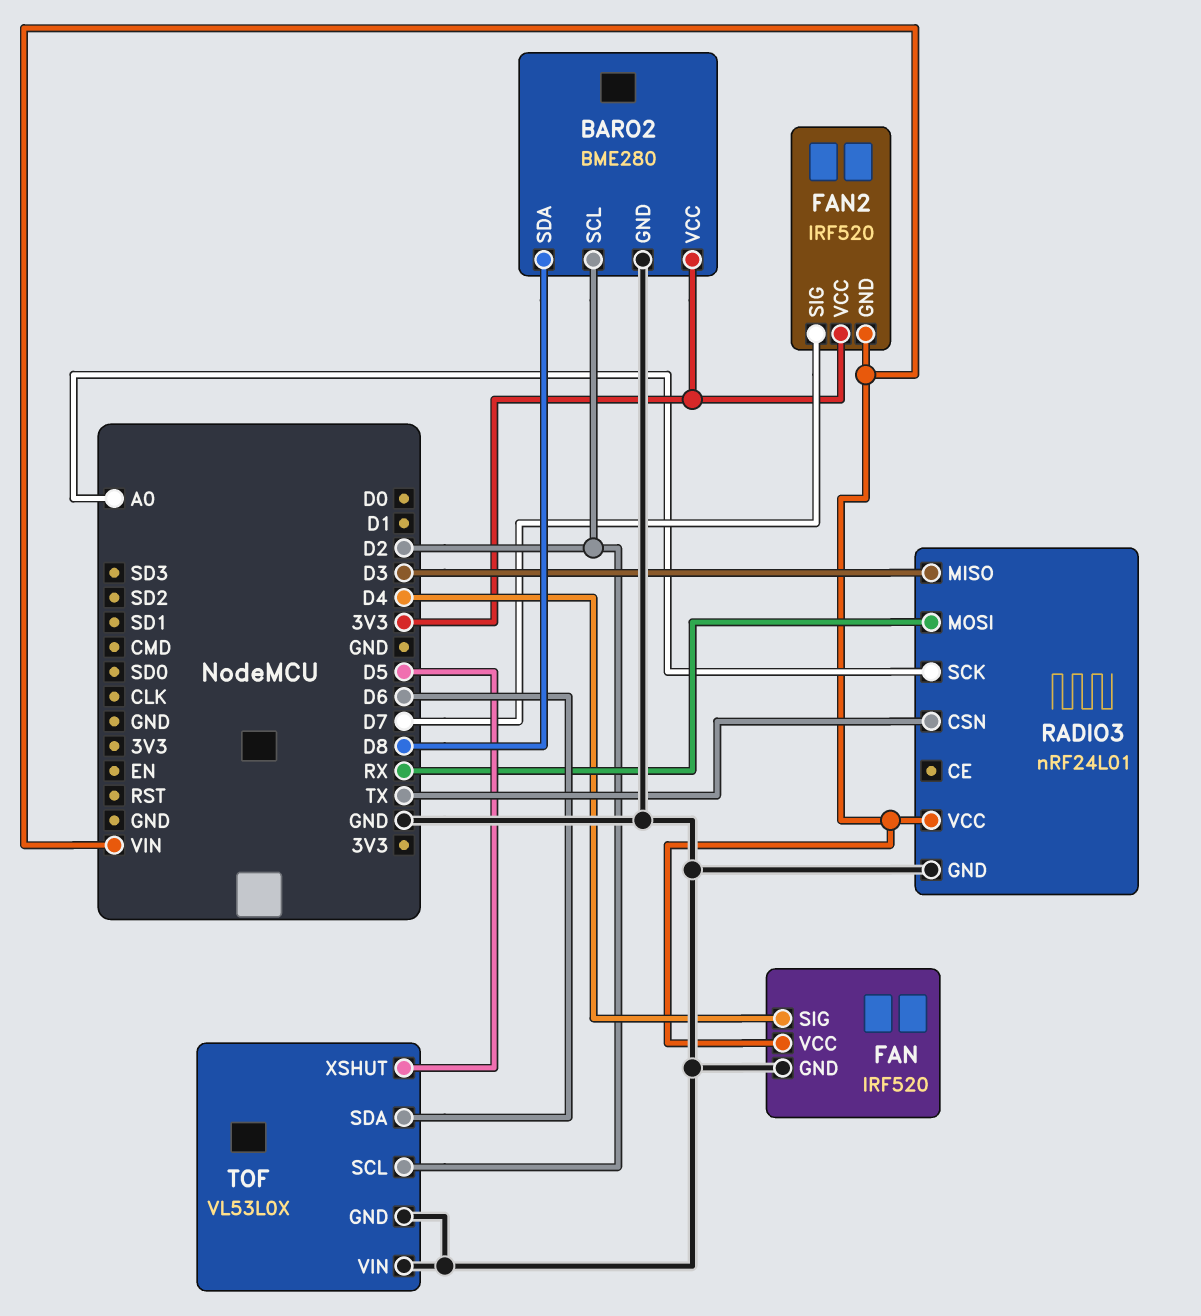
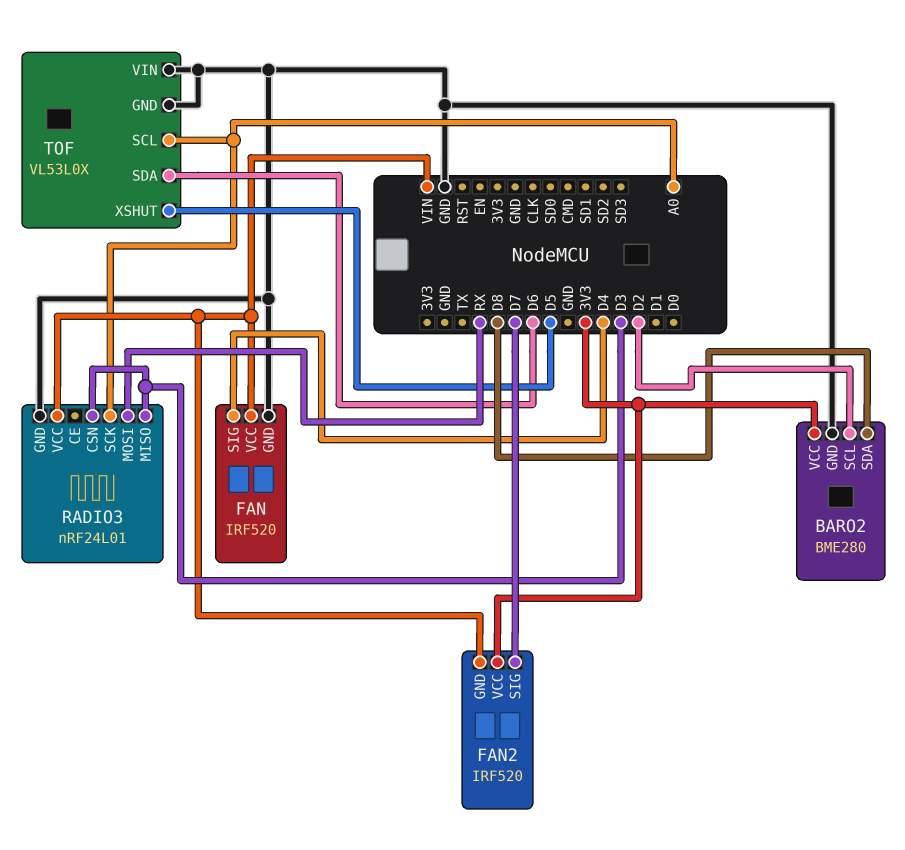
RADIO3 pin CSN: TX -> D3
TOF pin SCL: D2 -> A0

